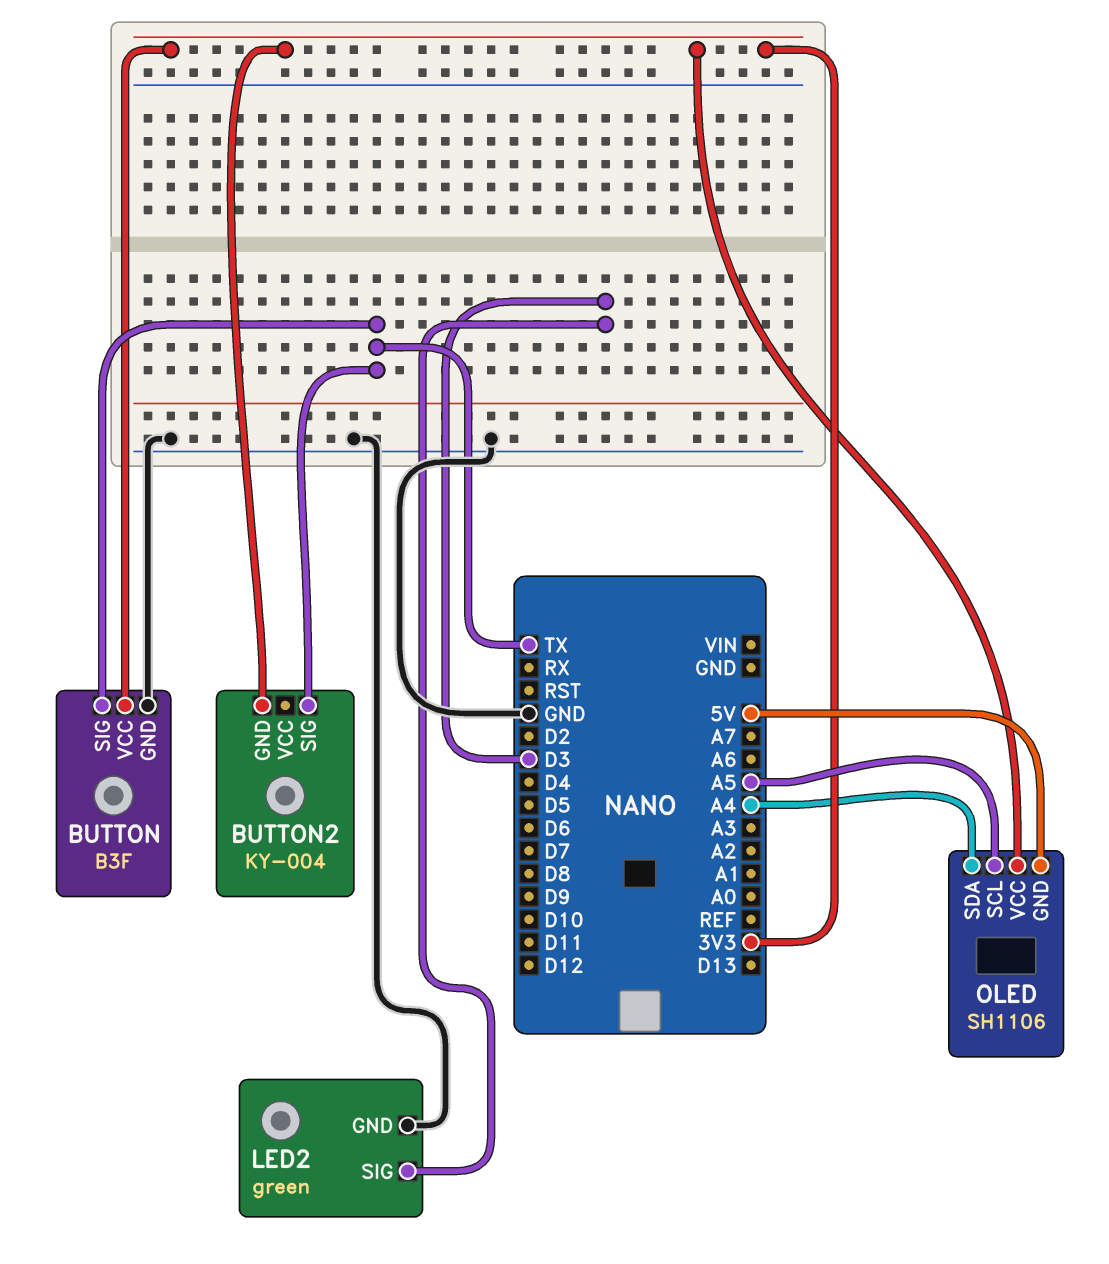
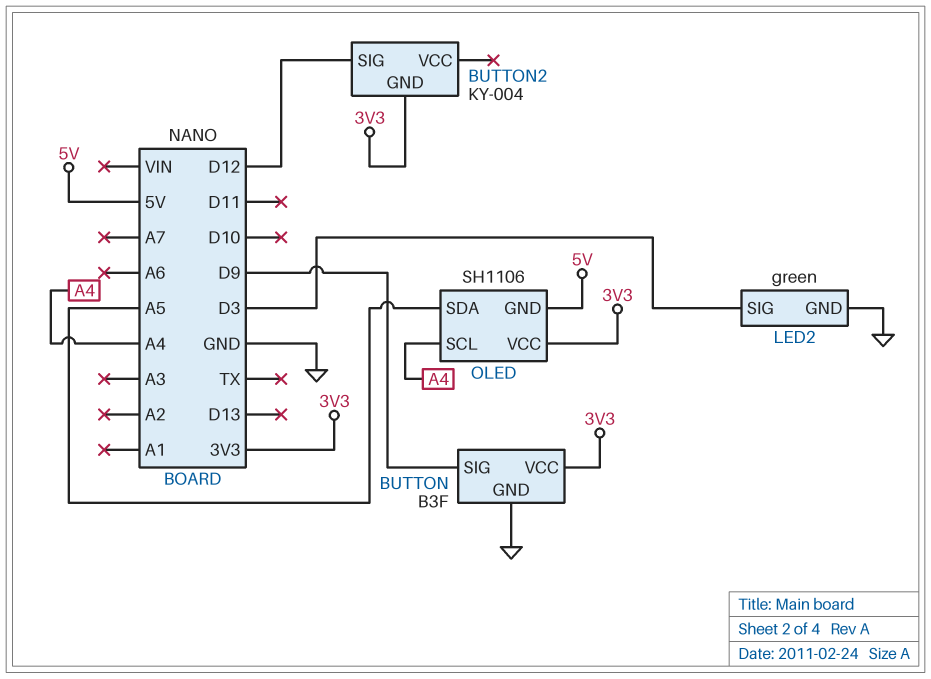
BUTTON pin SIG: TX -> D9
BUTTON2 pin SIG: TX -> D12
OLED pin SCL: A5 -> A4
OLED pin SDA: A4 -> A5

